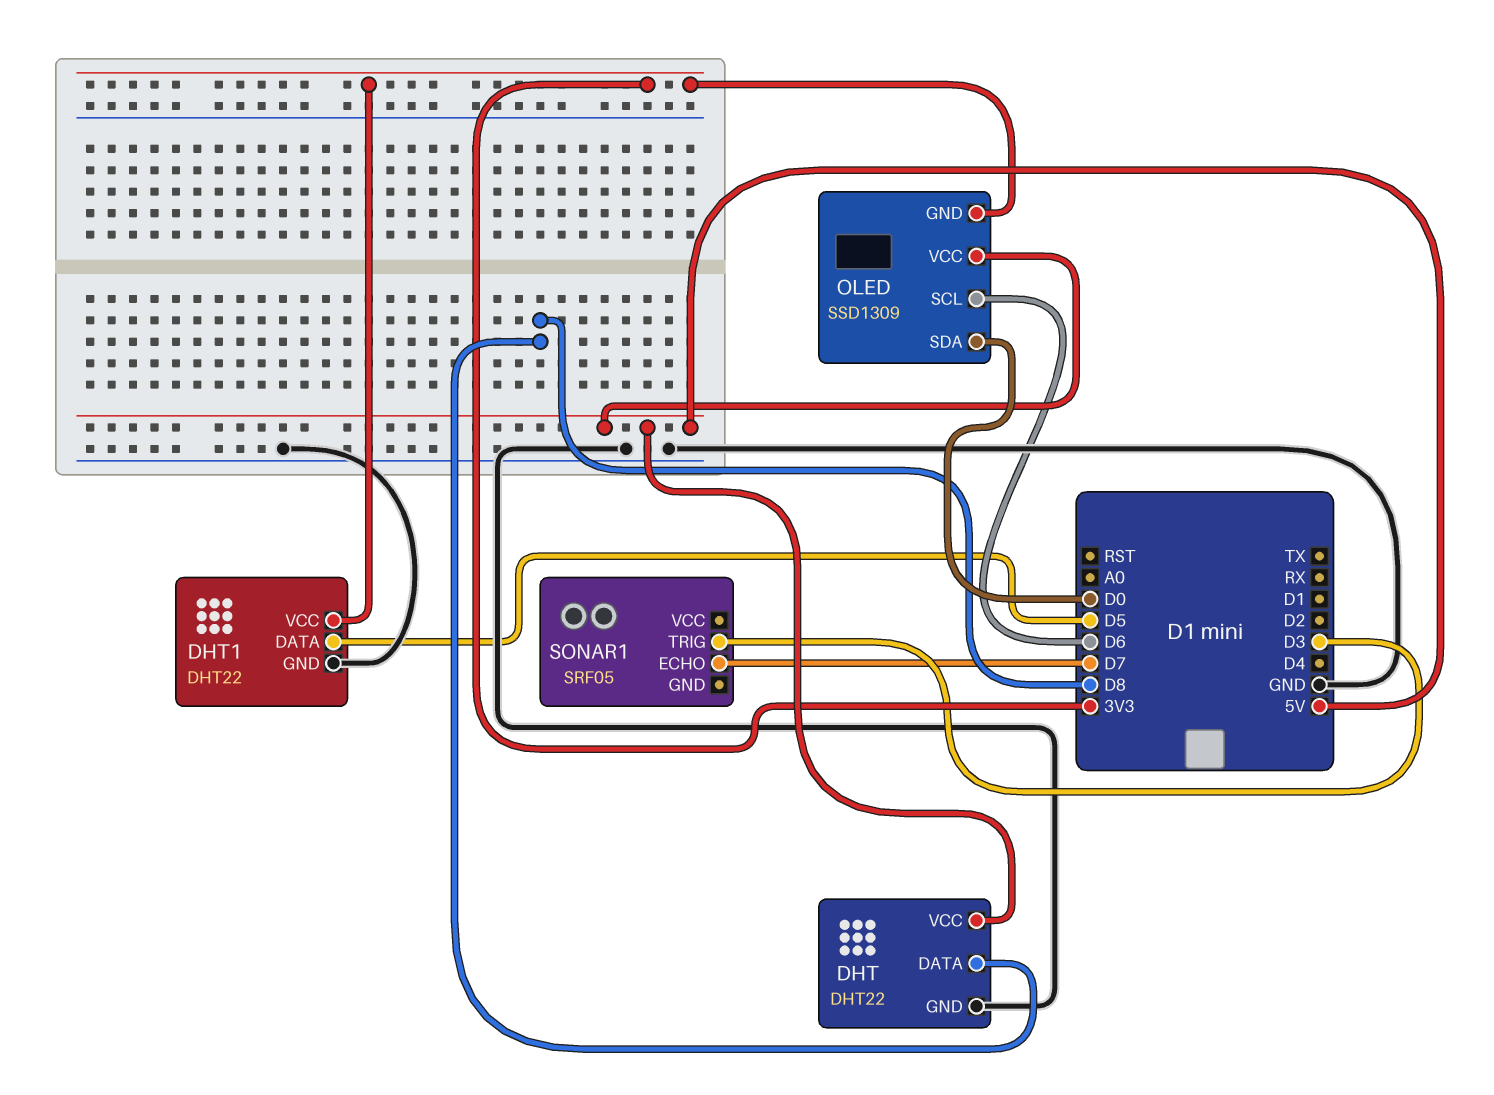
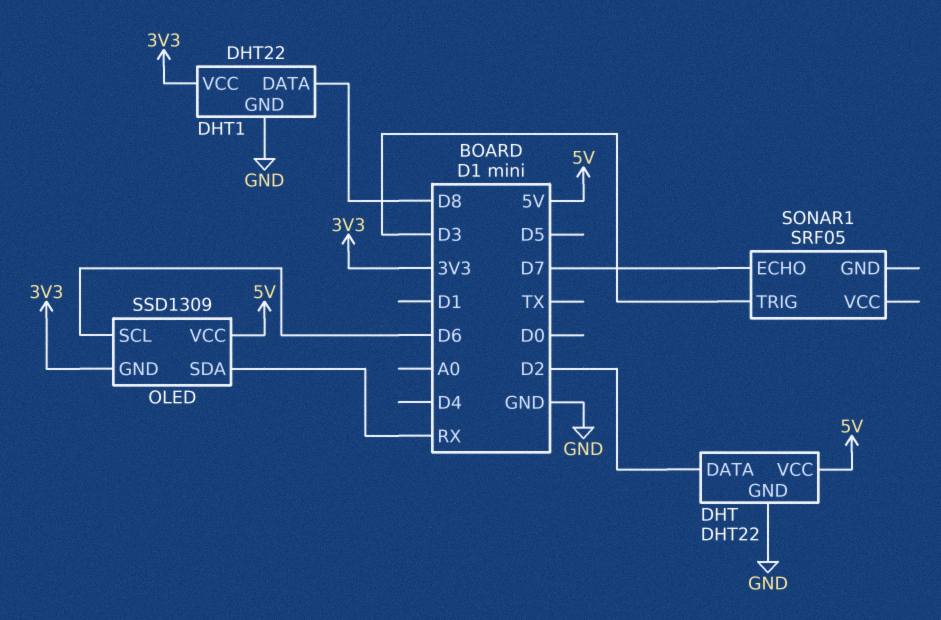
DHT pin DATA: D8 -> D2
DHT1 pin DATA: D5 -> D8
OLED pin SDA: D0 -> RX

